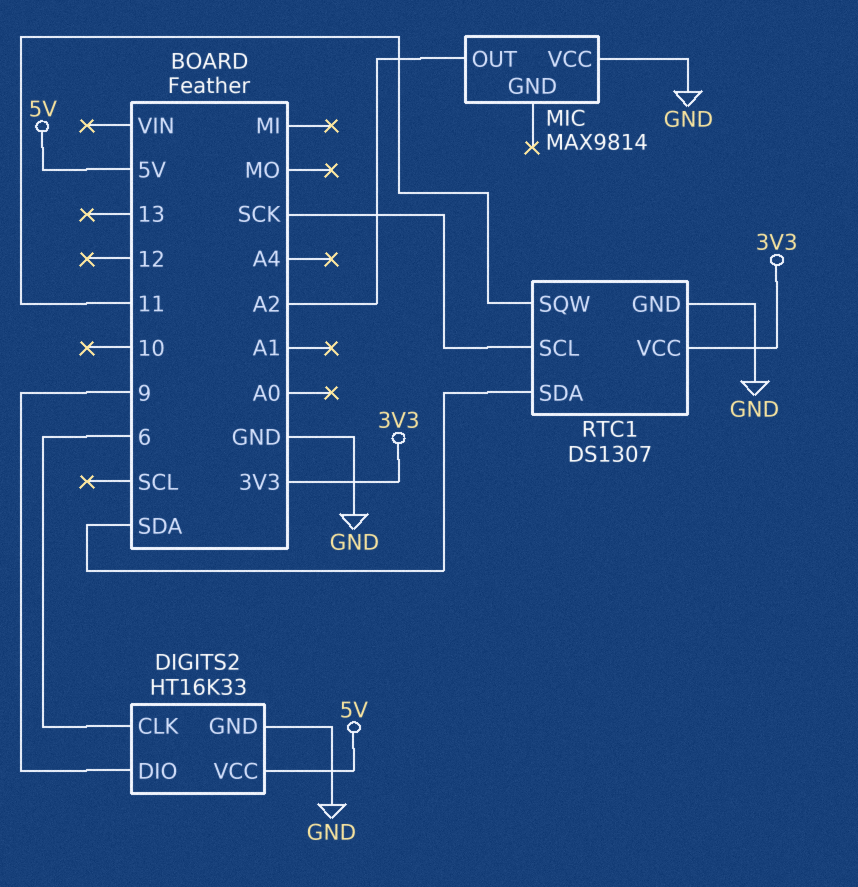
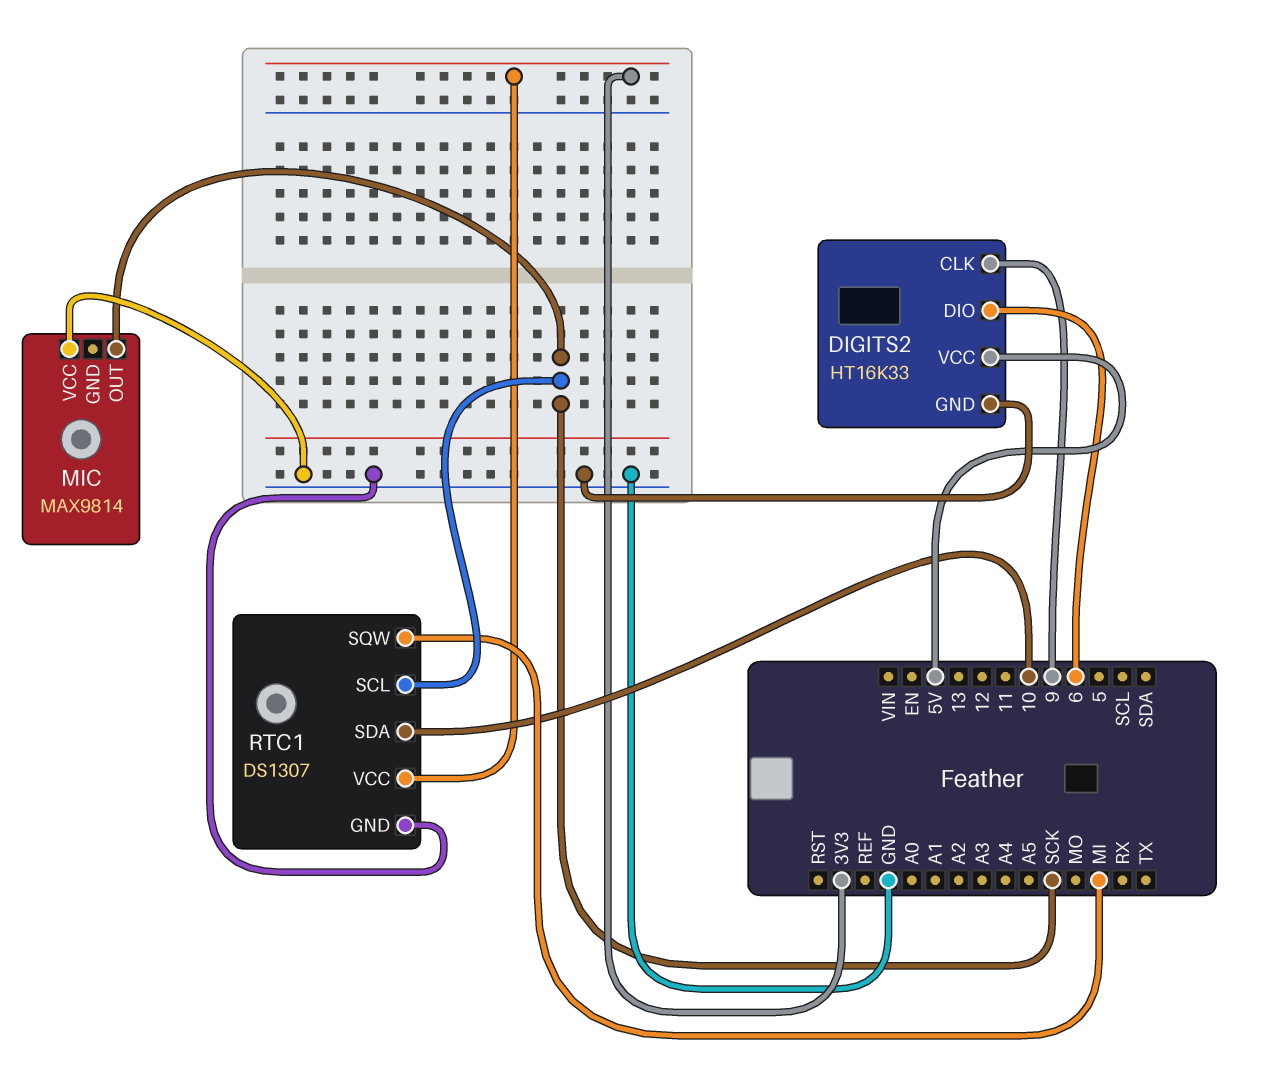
DIGITS2 pin CLK: 6 -> 9
DIGITS2 pin DIO: 9 -> 6
MIC pin OUT: A2 -> SCK
RTC1 pin SDA: SDA -> 10
RTC1 pin SQW: 11 -> MI

